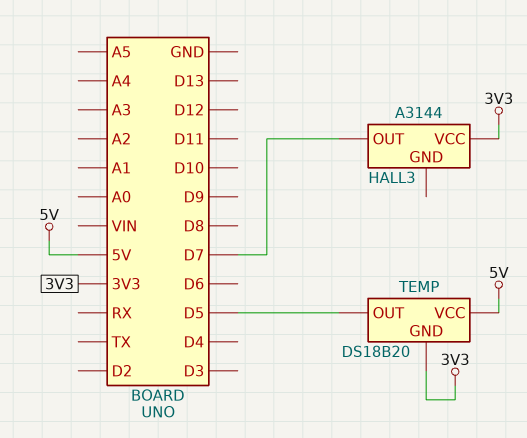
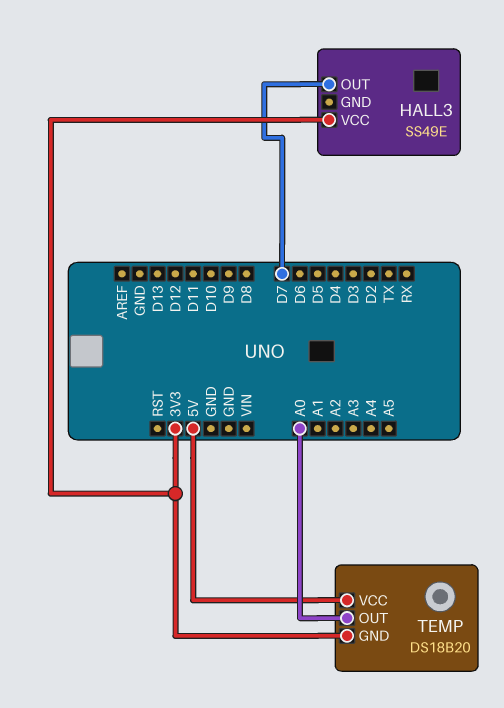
HALL3: A3144 -> SS49E
TEMP pin OUT: D5 -> A0

